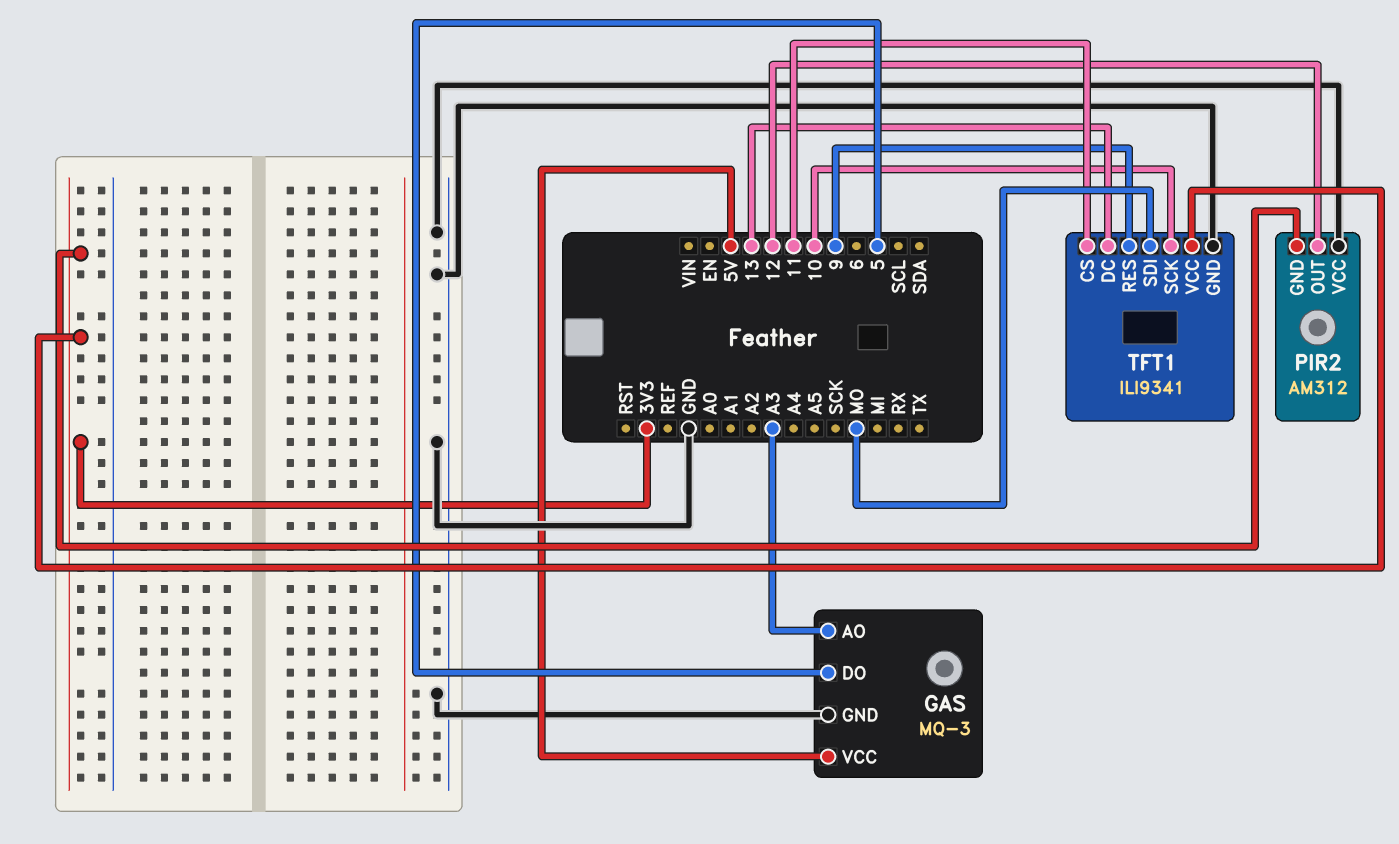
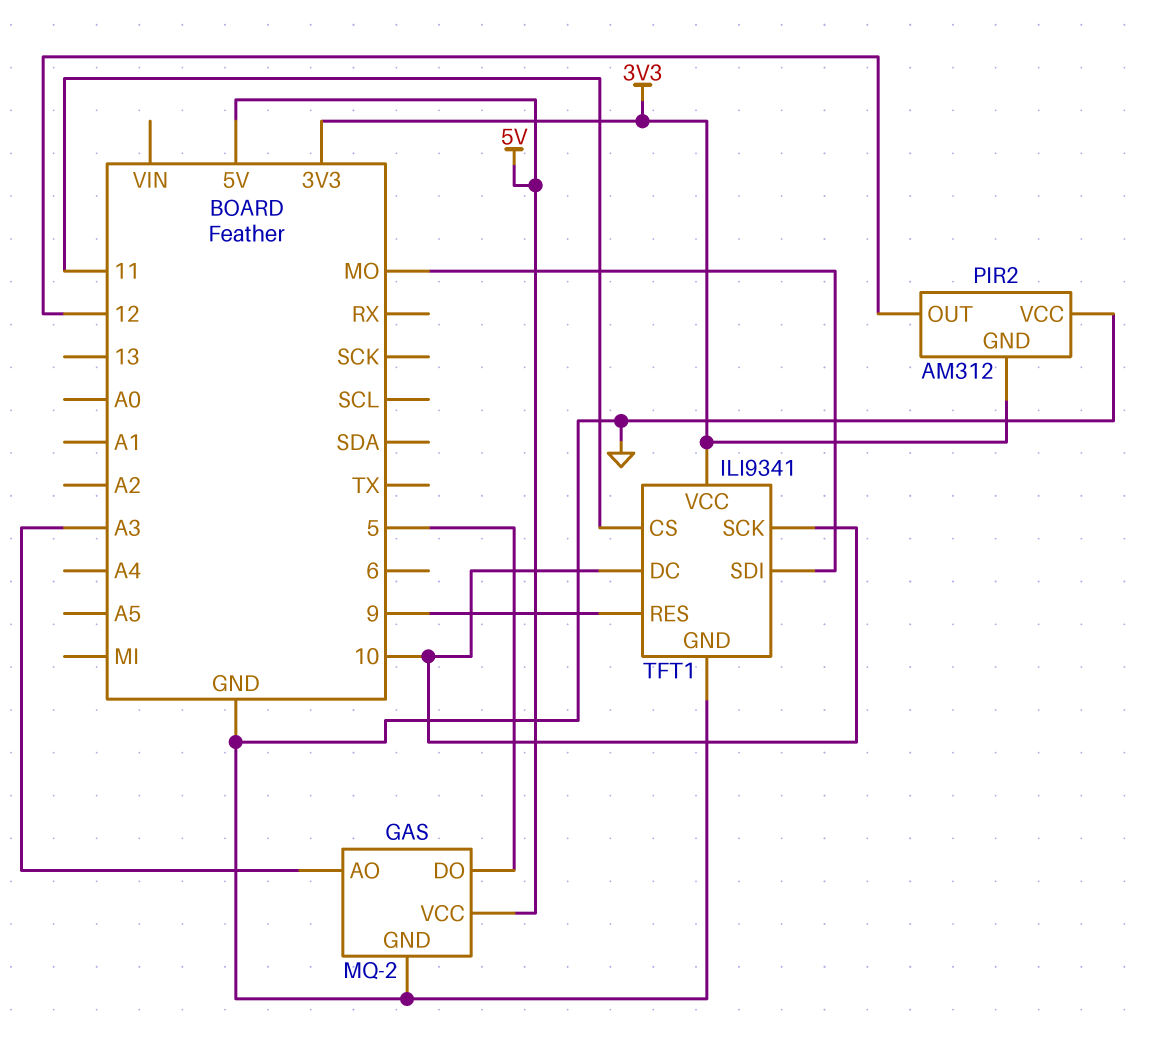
GAS: MQ-3 -> MQ-2
TFT1 pin DC: 13 -> 10

